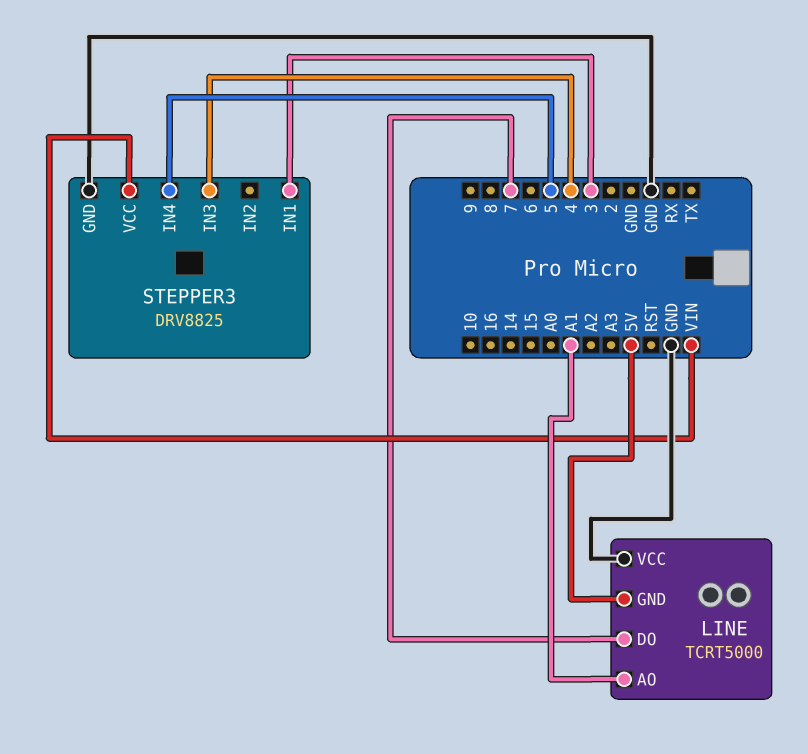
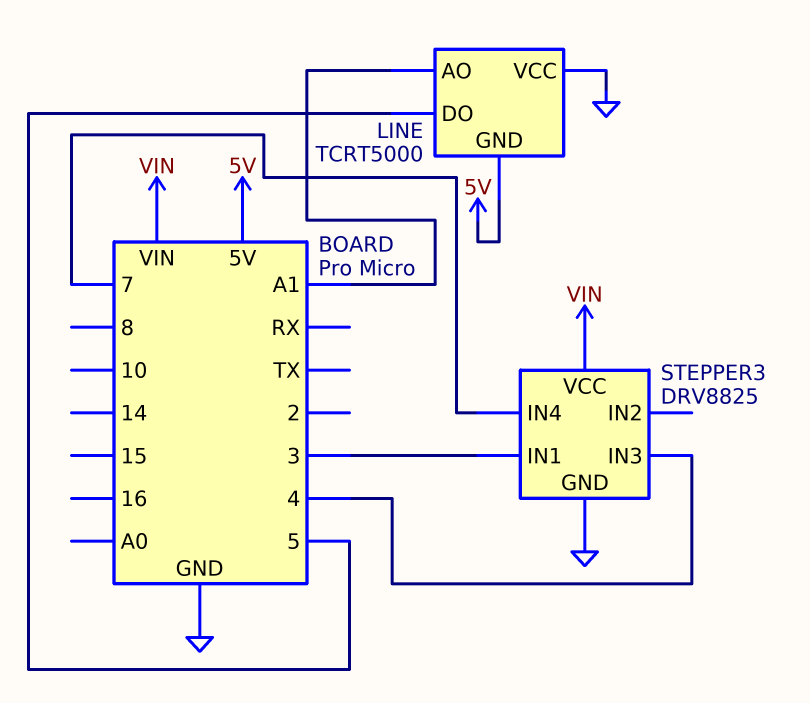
LINE pin DO: 7 -> 5
STEPPER3 pin IN4: 5 -> 7

